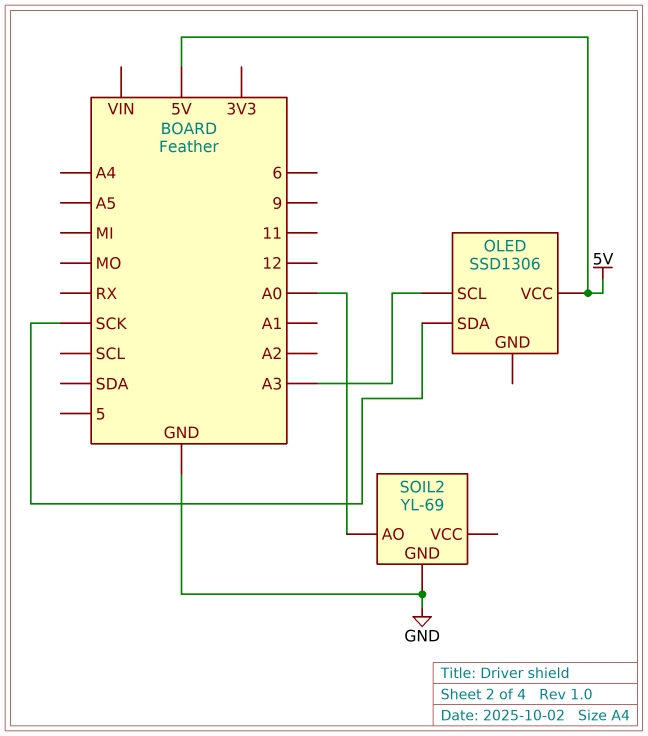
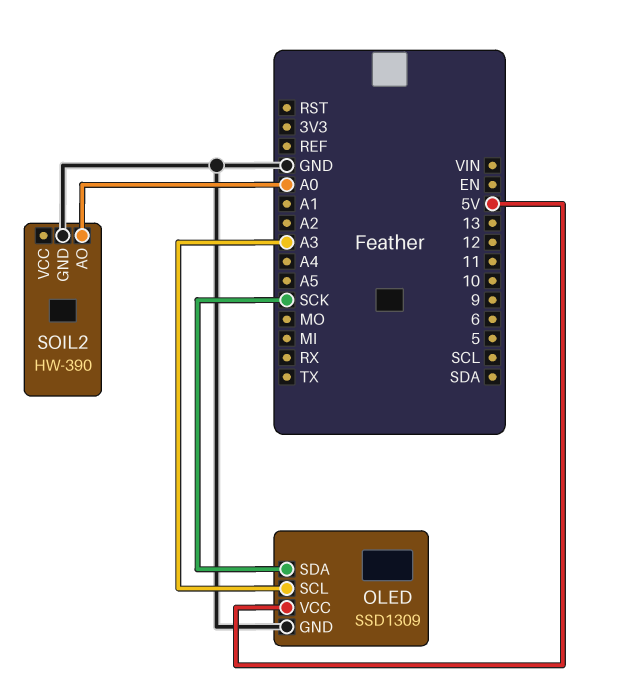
OLED: SSD1306 -> SSD1309
OLED pin GND: none -> GND
SOIL2: YL-69 -> HW-390

